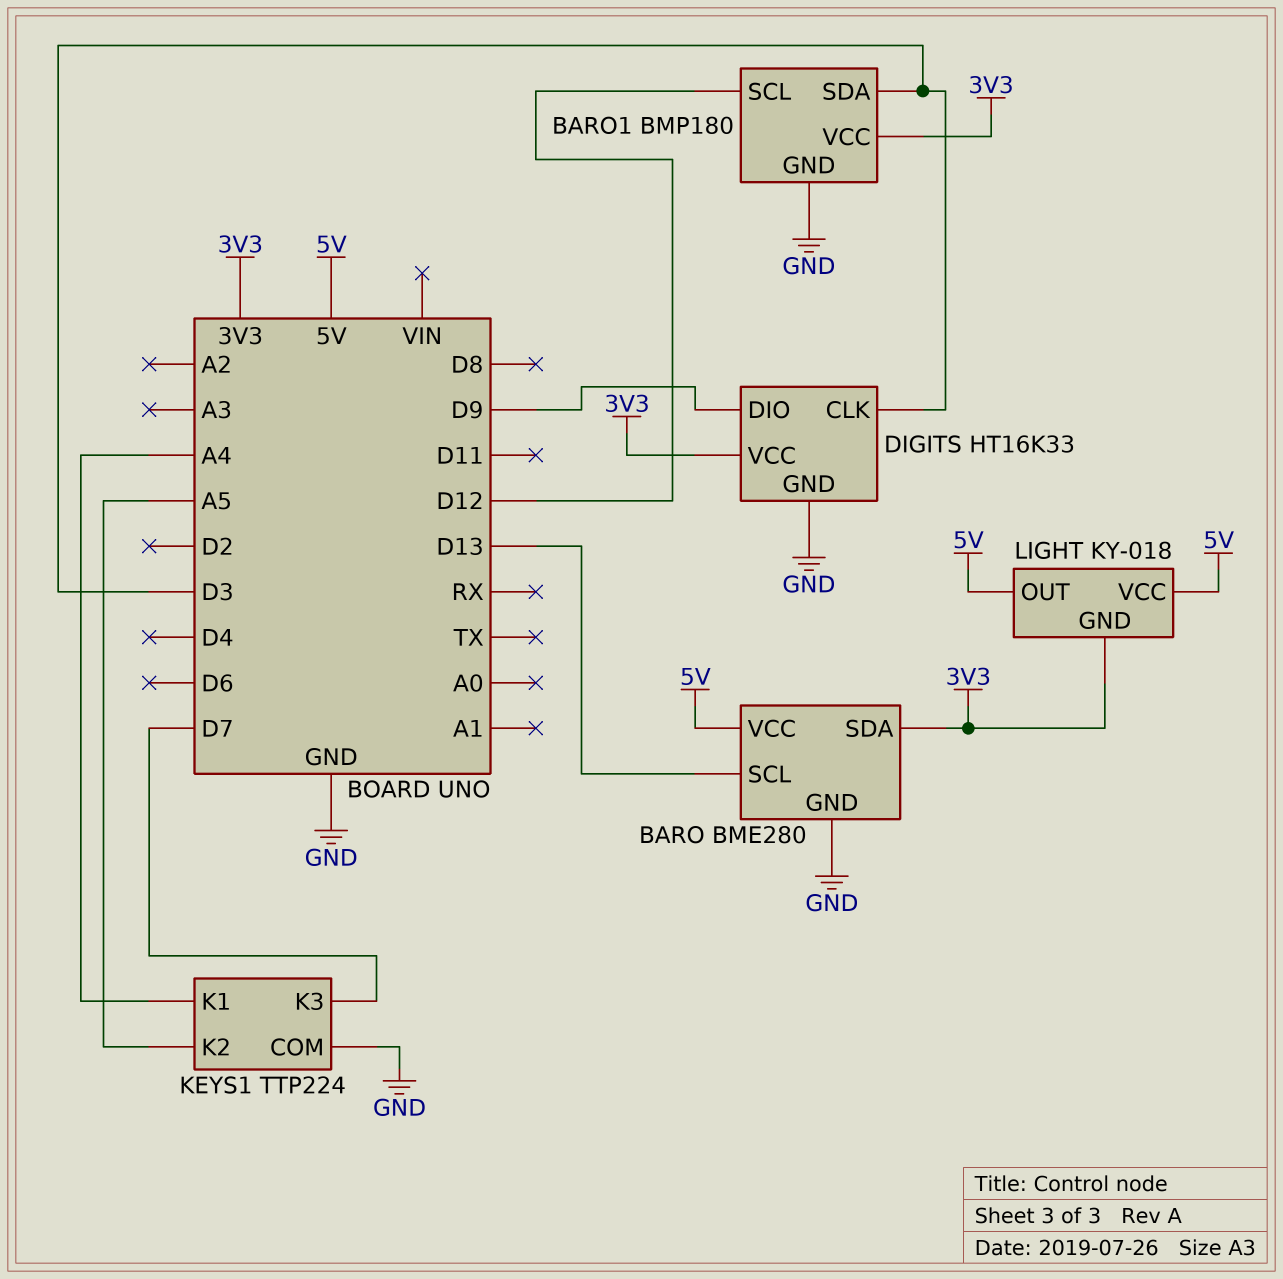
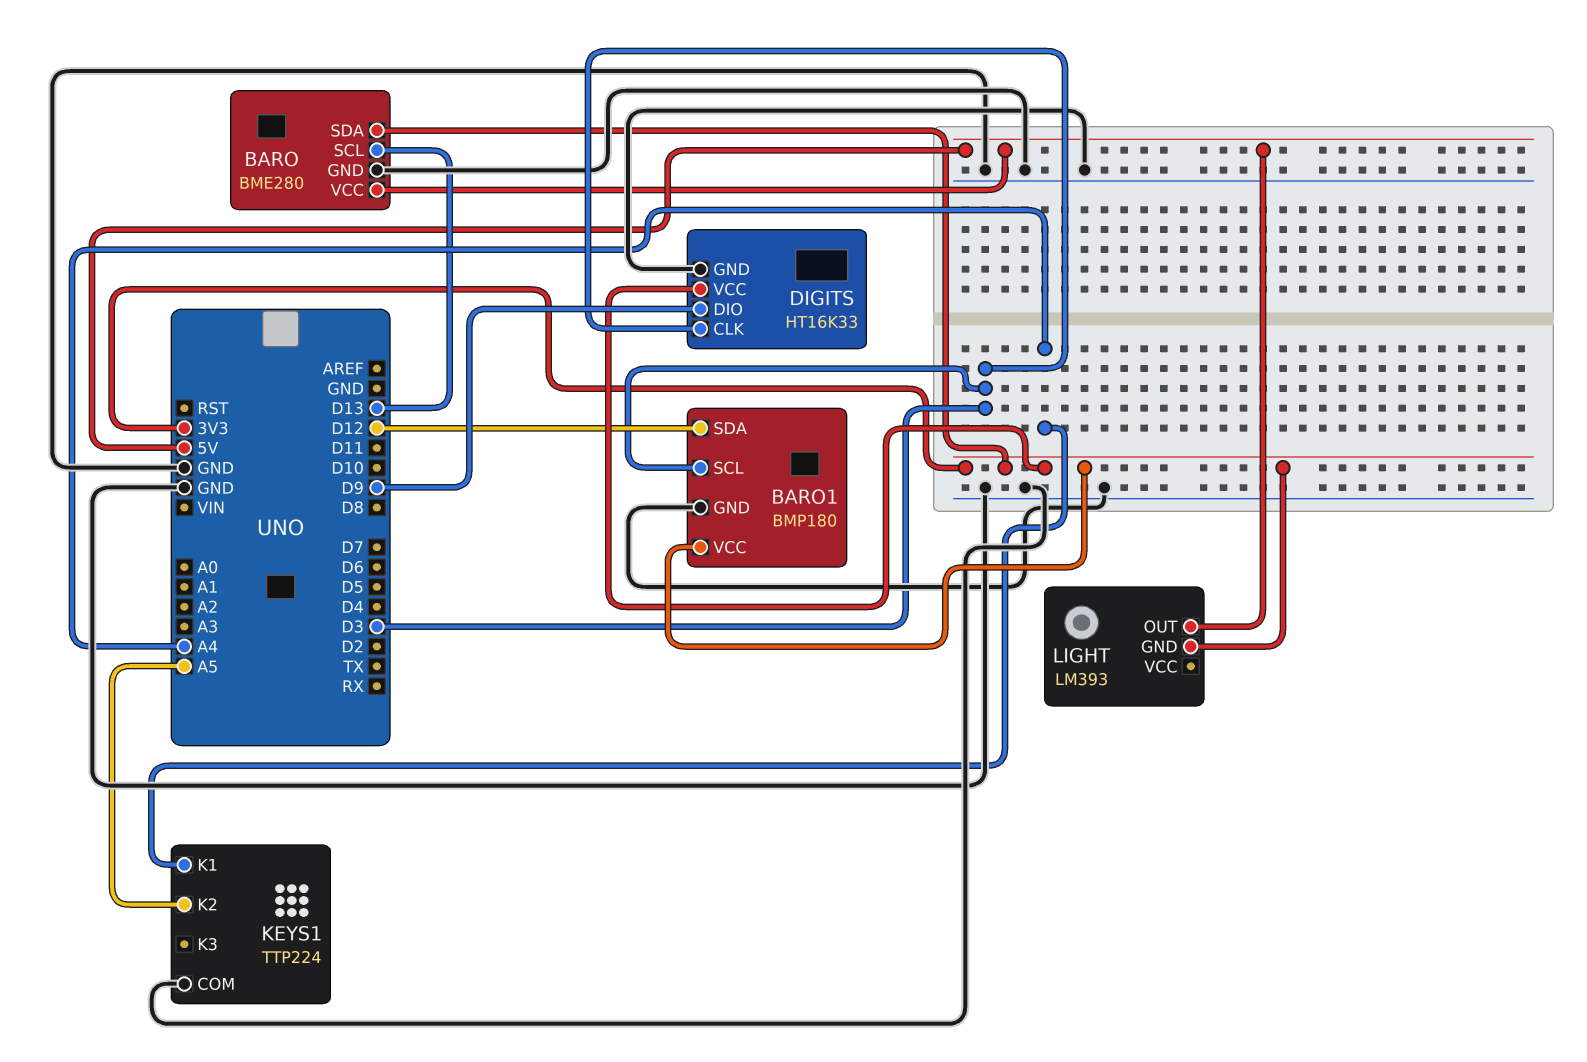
BARO1 pin SCL: D12 -> D3
BARO1 pin SDA: D3 -> D12
KEYS1 pin K3: D7 -> none
LIGHT: KY-018 -> LM393
LIGHT pin VCC: 5V -> none

